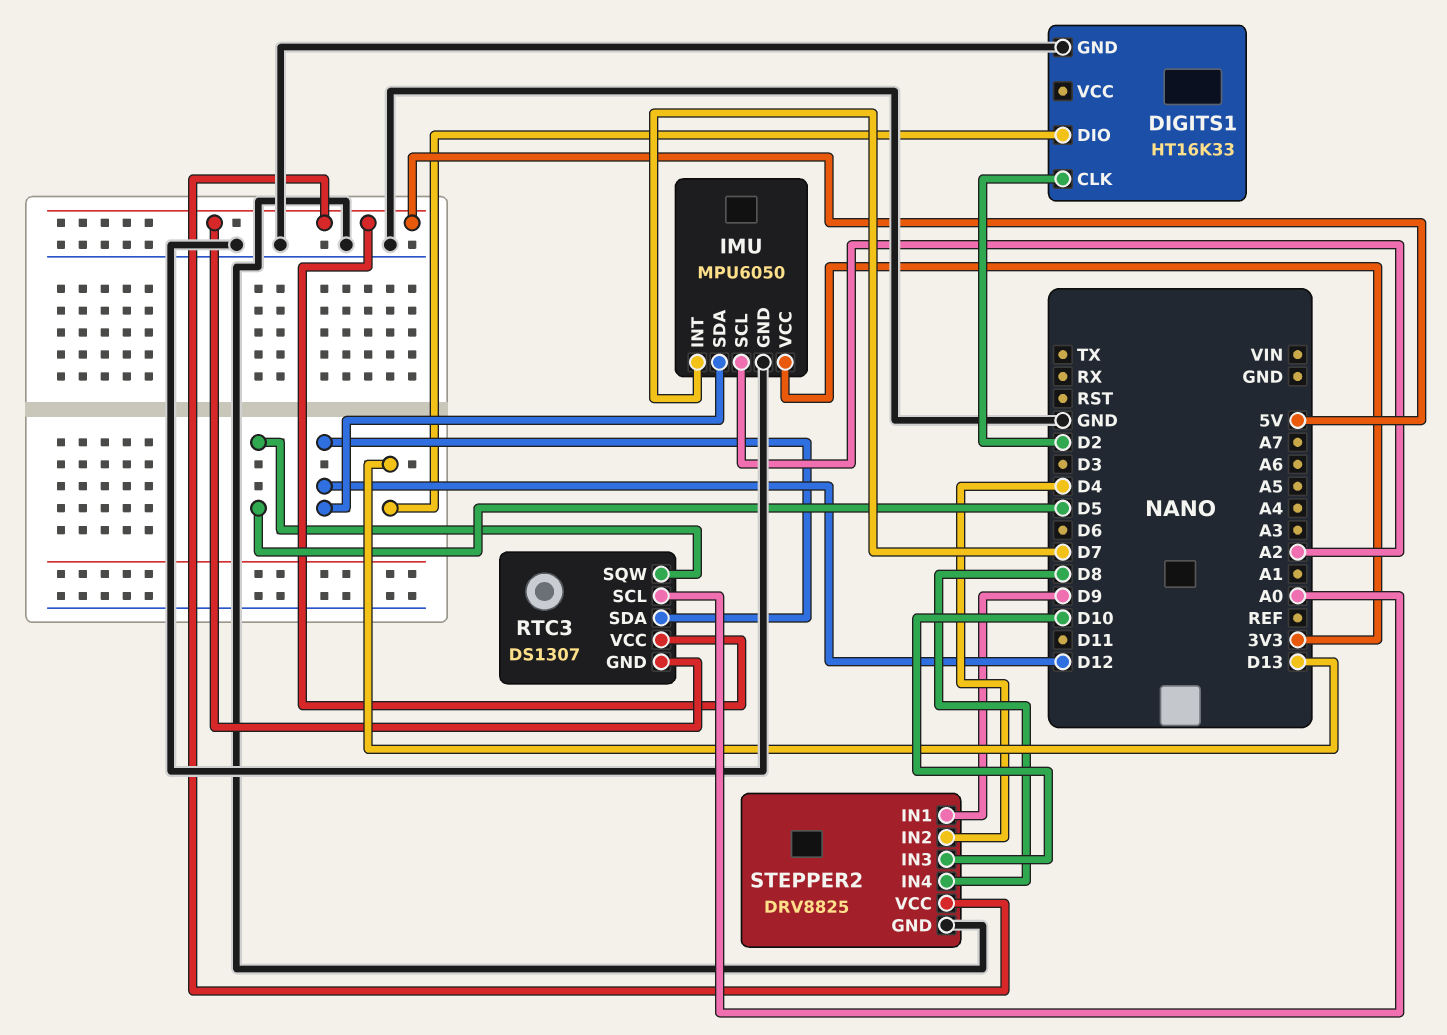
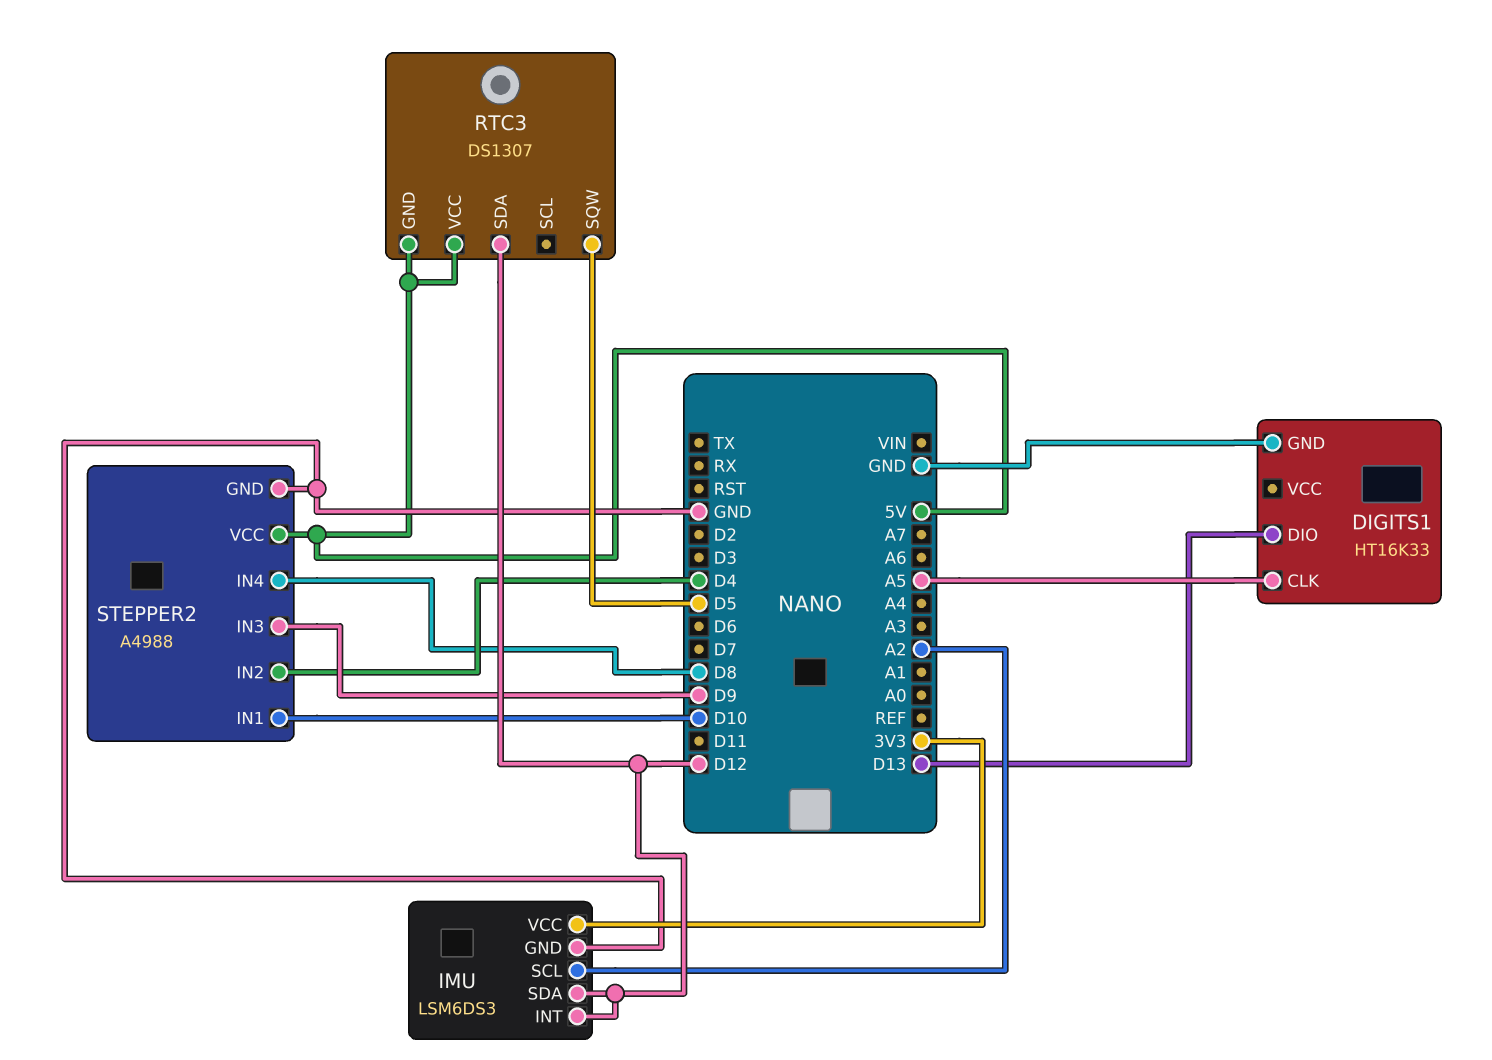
DIGITS1 pin CLK: D2 -> A5
IMU: MPU6050 -> LSM6DS3
IMU pin INT: D7 -> D12
RTC3 pin SCL: A0 -> none
STEPPER2: DRV8825 -> A4988
STEPPER2 pin IN1: D9 -> D10
STEPPER2 pin IN3: D10 -> D9

